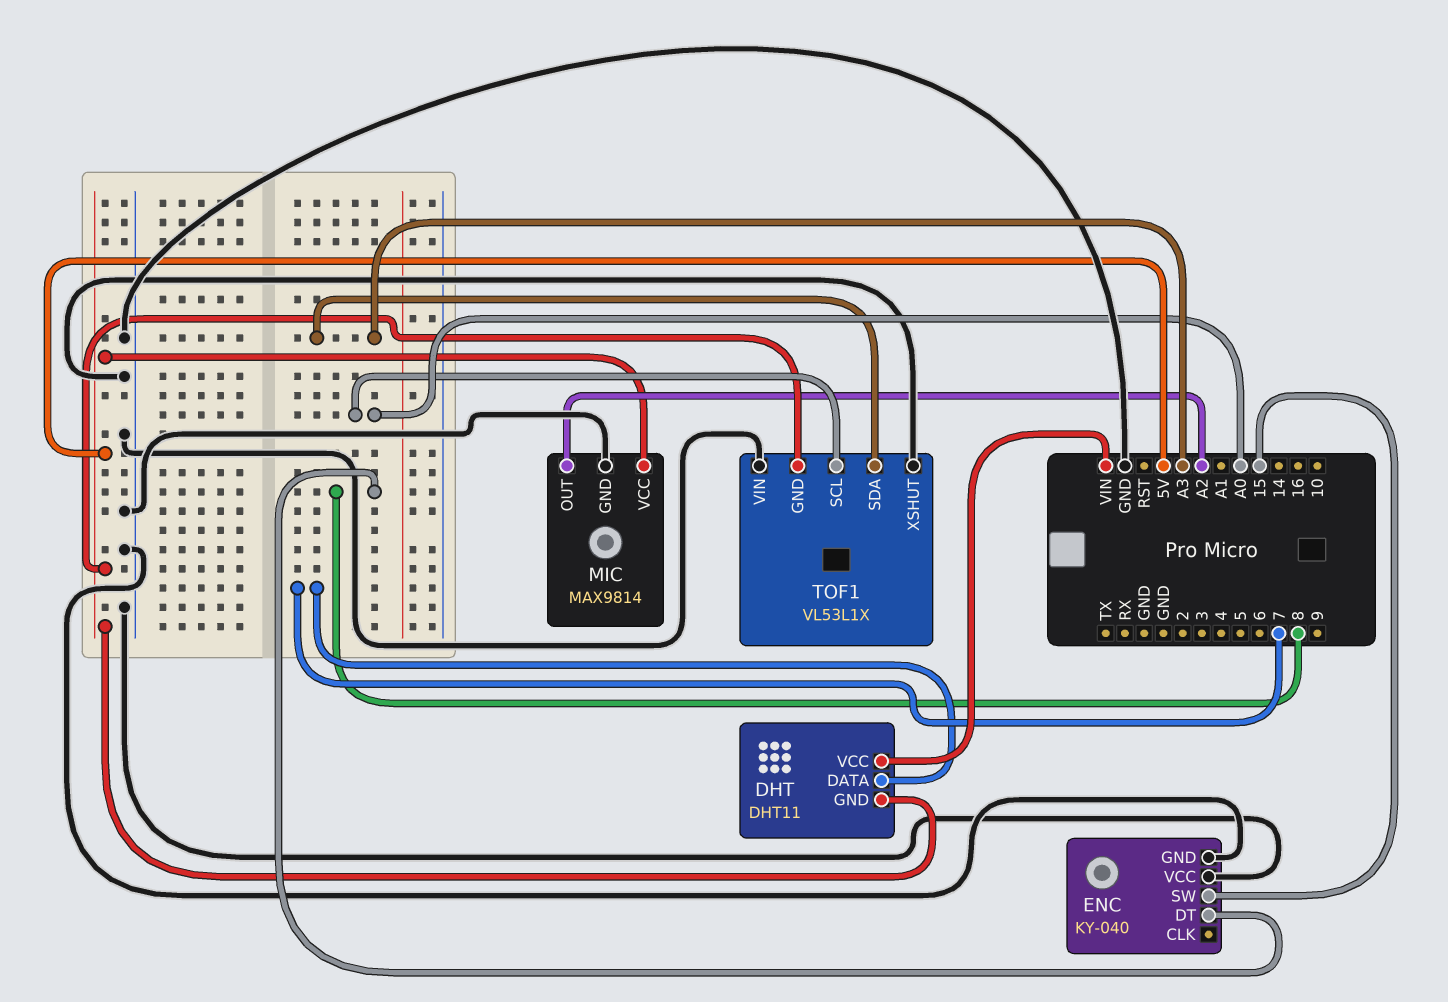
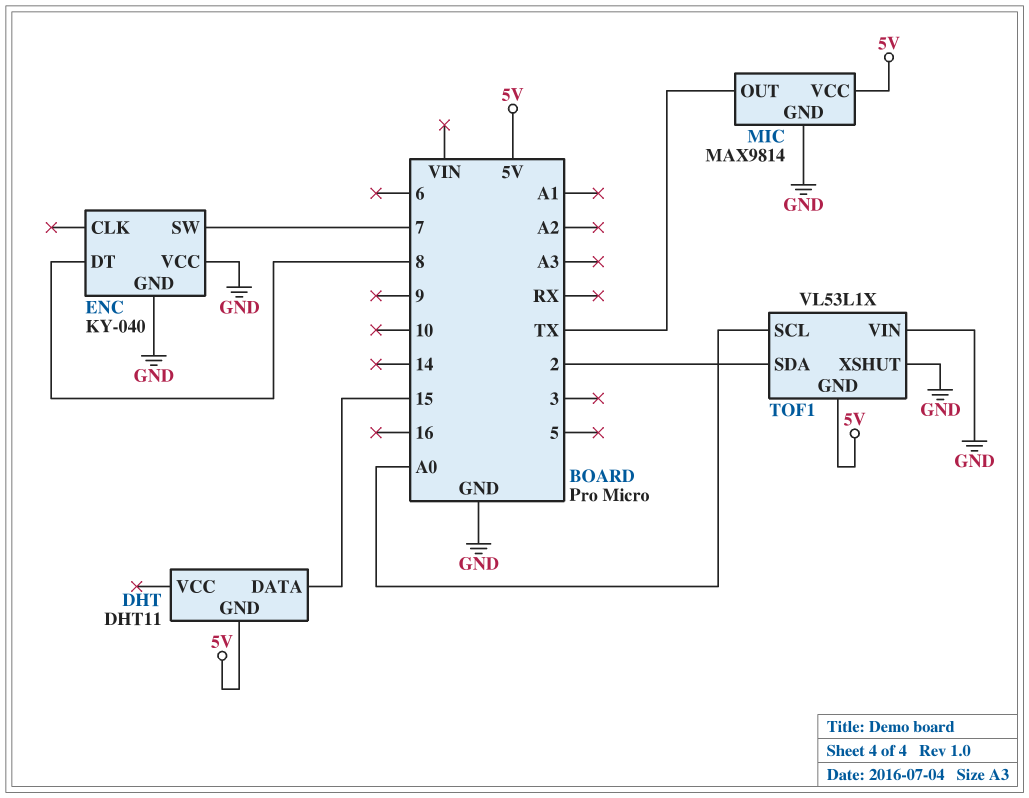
DHT pin DATA: 7 -> 15
DHT pin VCC: VIN -> none
ENC pin SW: 15 -> 7
MIC pin OUT: A2 -> TX
TOF1 pin SDA: A3 -> 2

